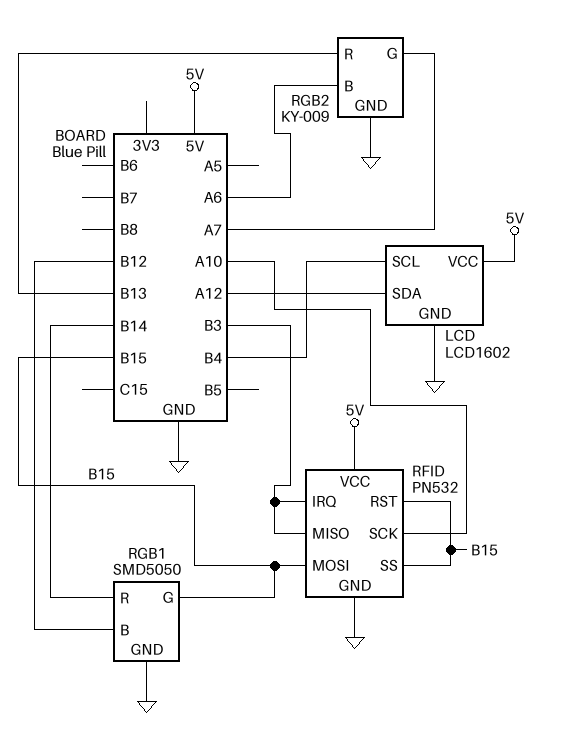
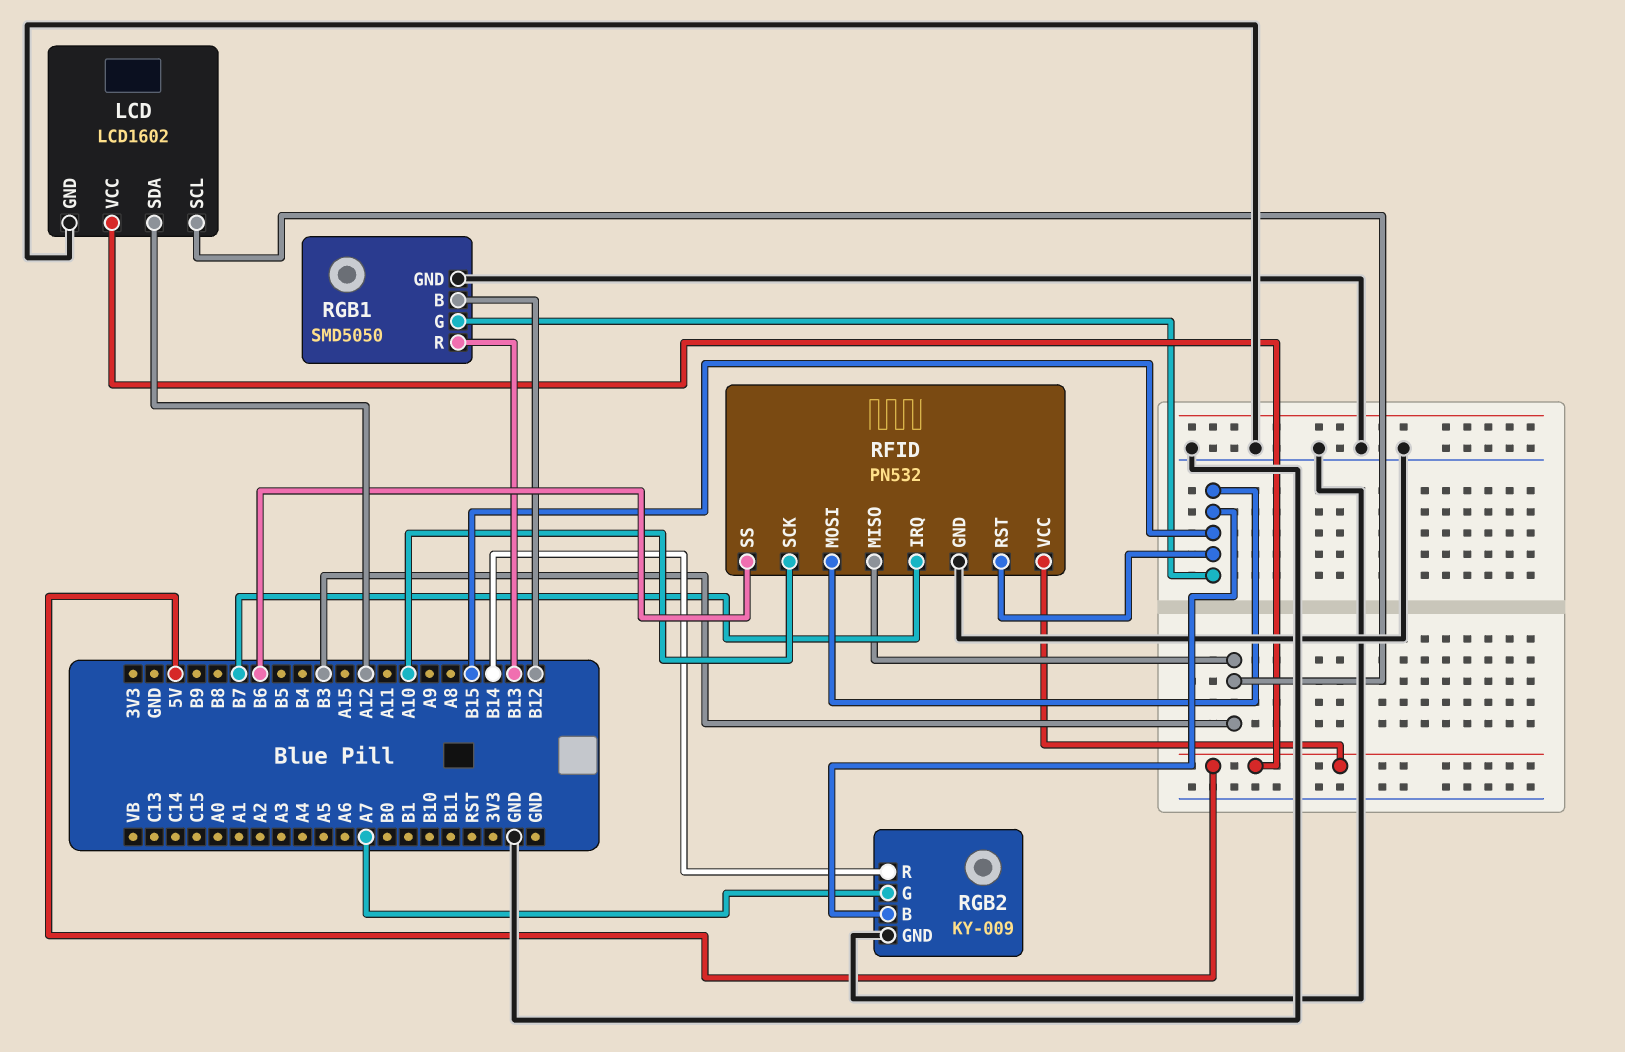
LCD pin SCL: B4 -> B3
RFID pin IRQ: B3 -> B7
RFID pin SS: B15 -> B6
RGB1 pin R: B14 -> B13
RGB2 pin B: A6 -> B15
RGB2 pin R: B13 -> B14

